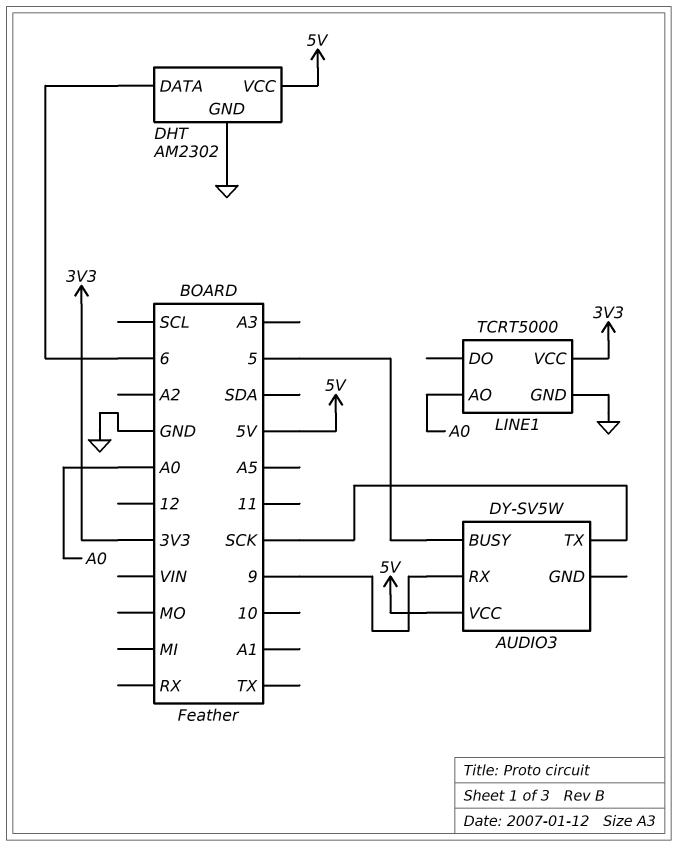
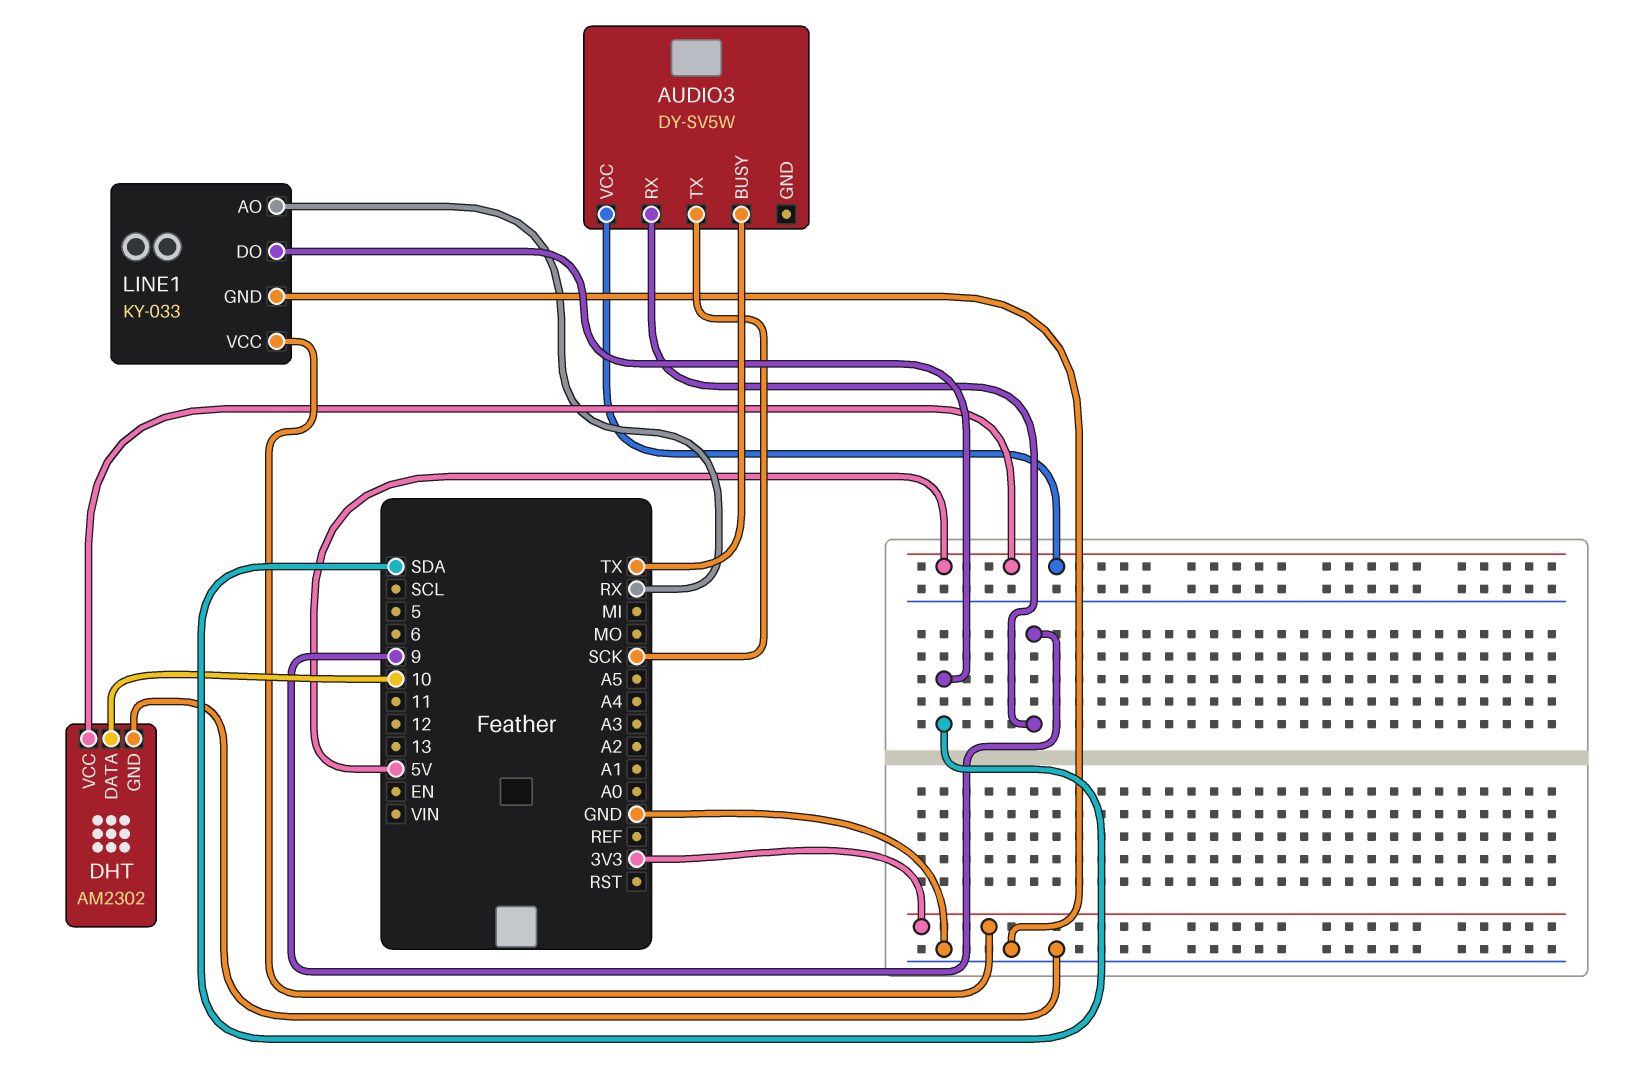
AUDIO3 pin BUSY: 5 -> TX
DHT pin DATA: 6 -> 10
LINE1: TCRT5000 -> KY-033
LINE1 pin AO: A0 -> RX
LINE1 pin DO: none -> SDA

